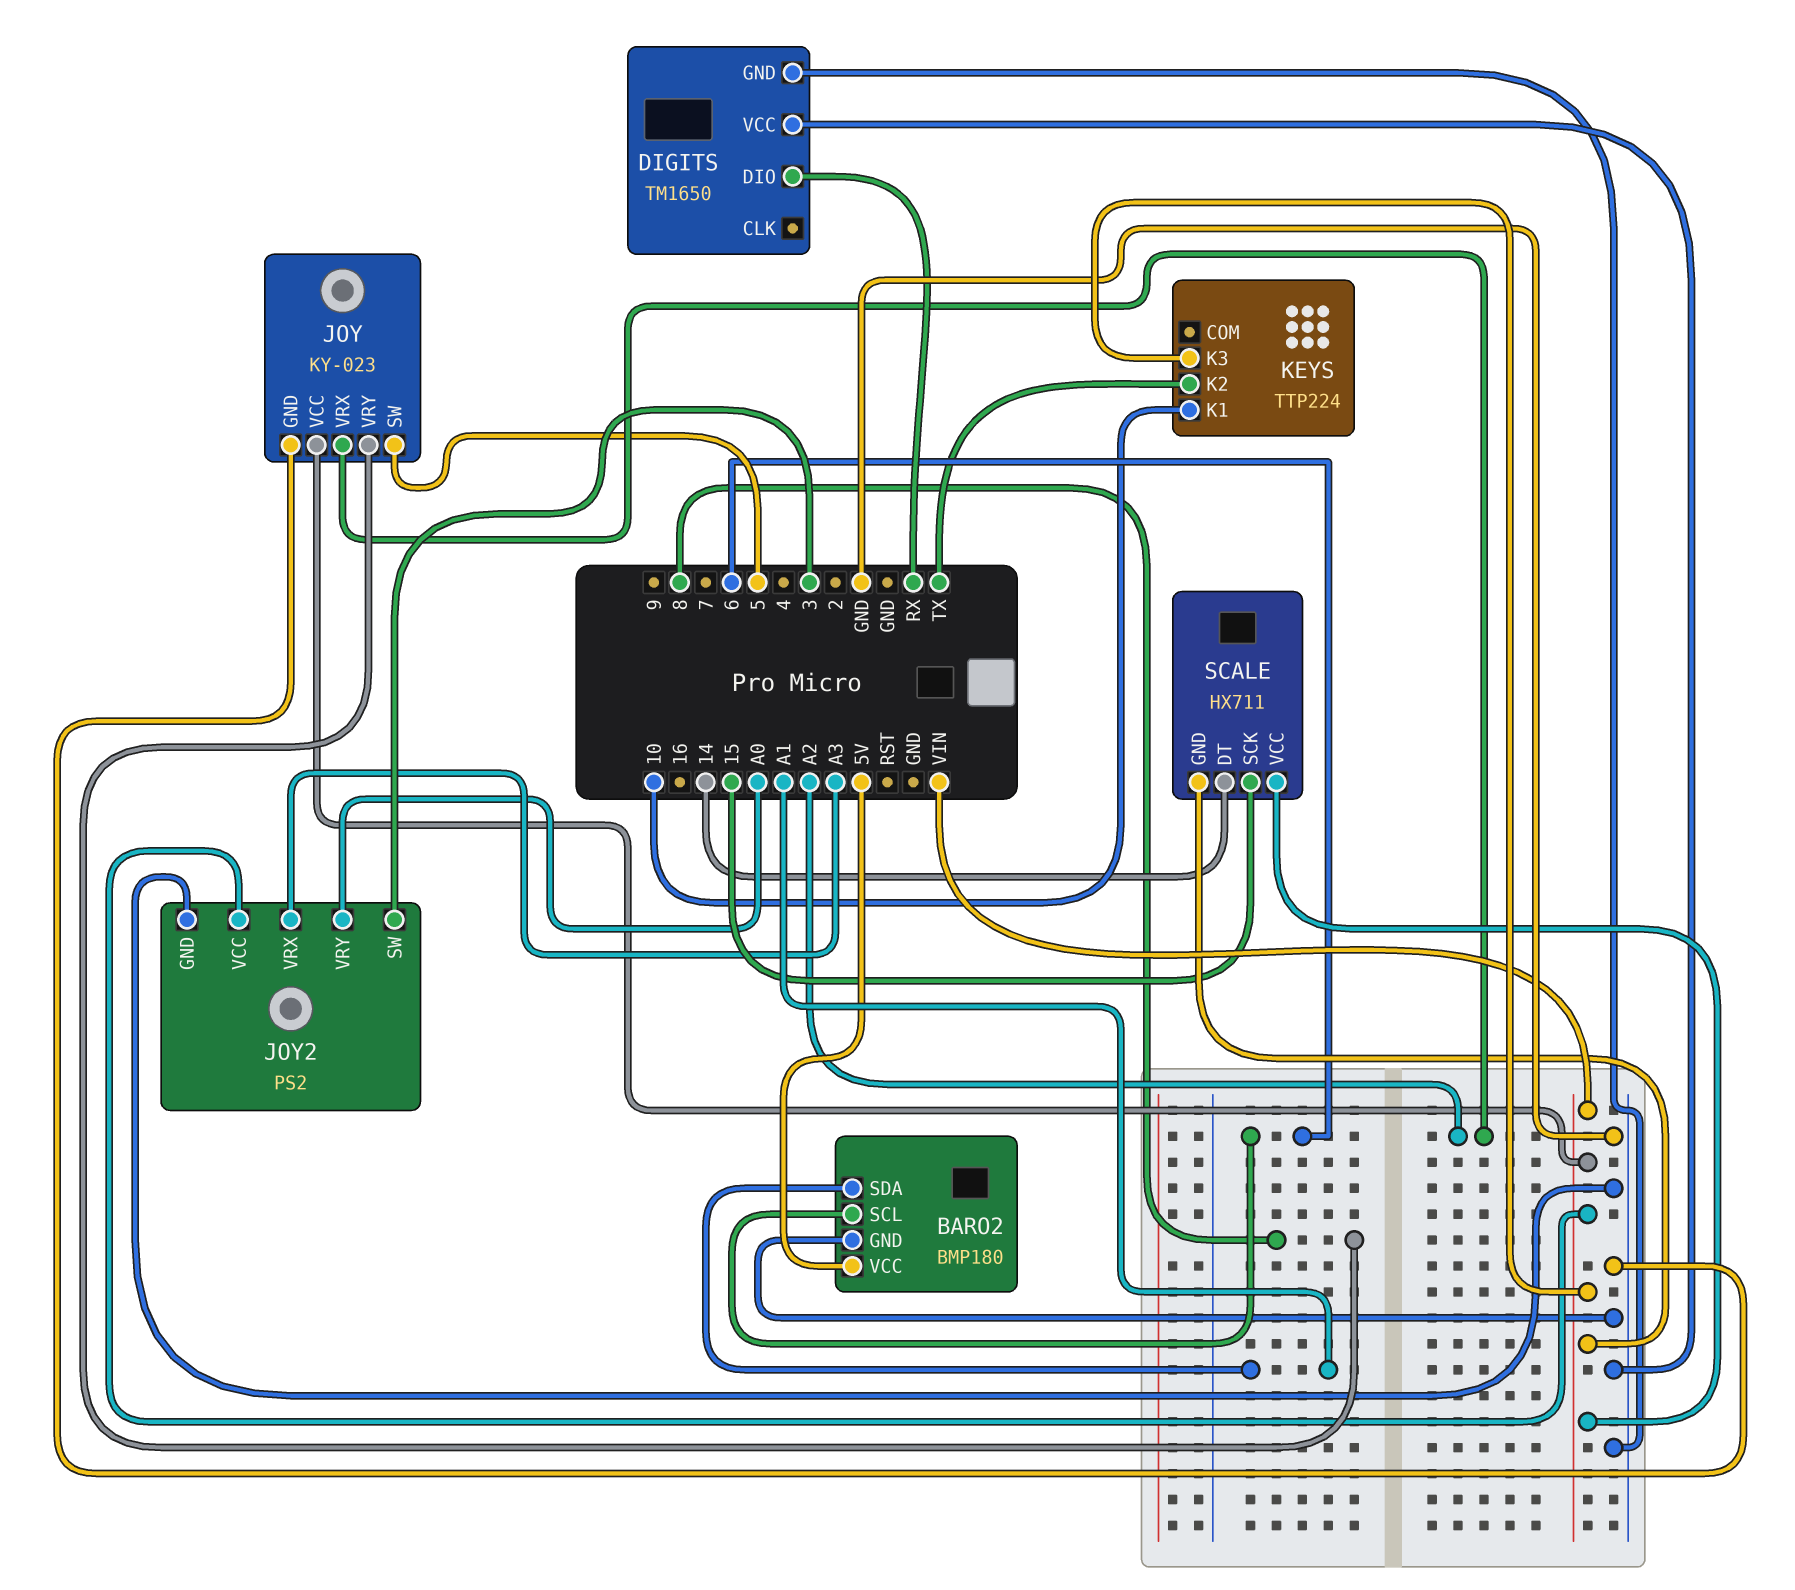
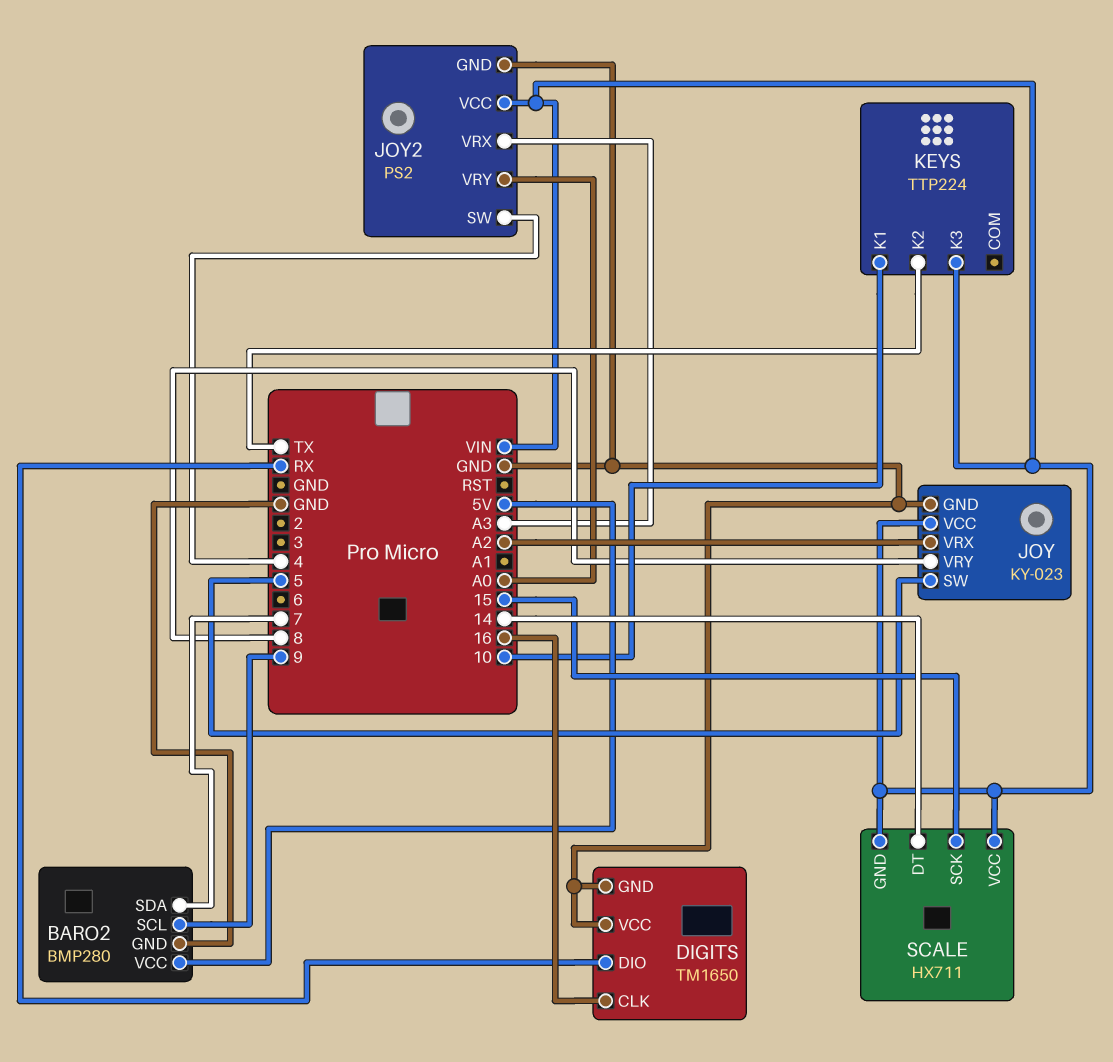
BARO2: BMP180 -> BMP280
BARO2 pin SCL: 6 -> 9
BARO2 pin SDA: A1 -> 7
DIGITS pin CLK: none -> 16
JOY2 pin SW: 3 -> 4

